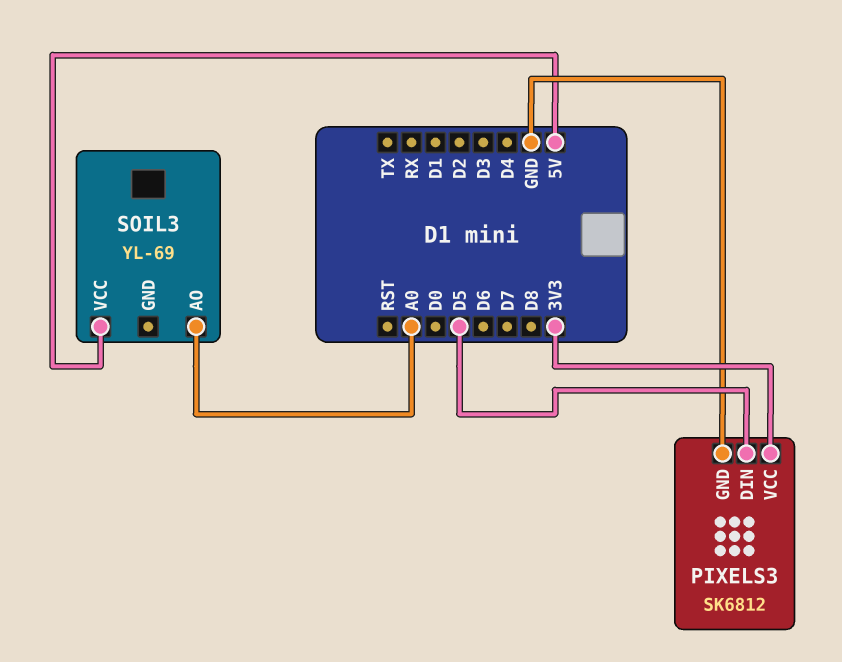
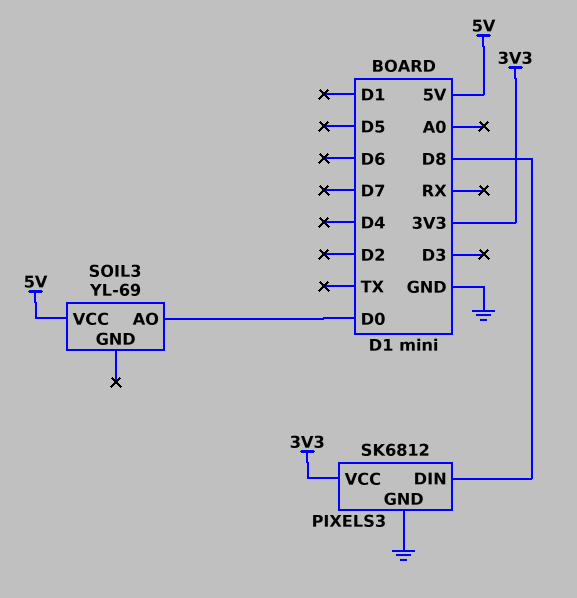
PIXELS3 pin DIN: D5 -> D8
SOIL3 pin AO: A0 -> D0

